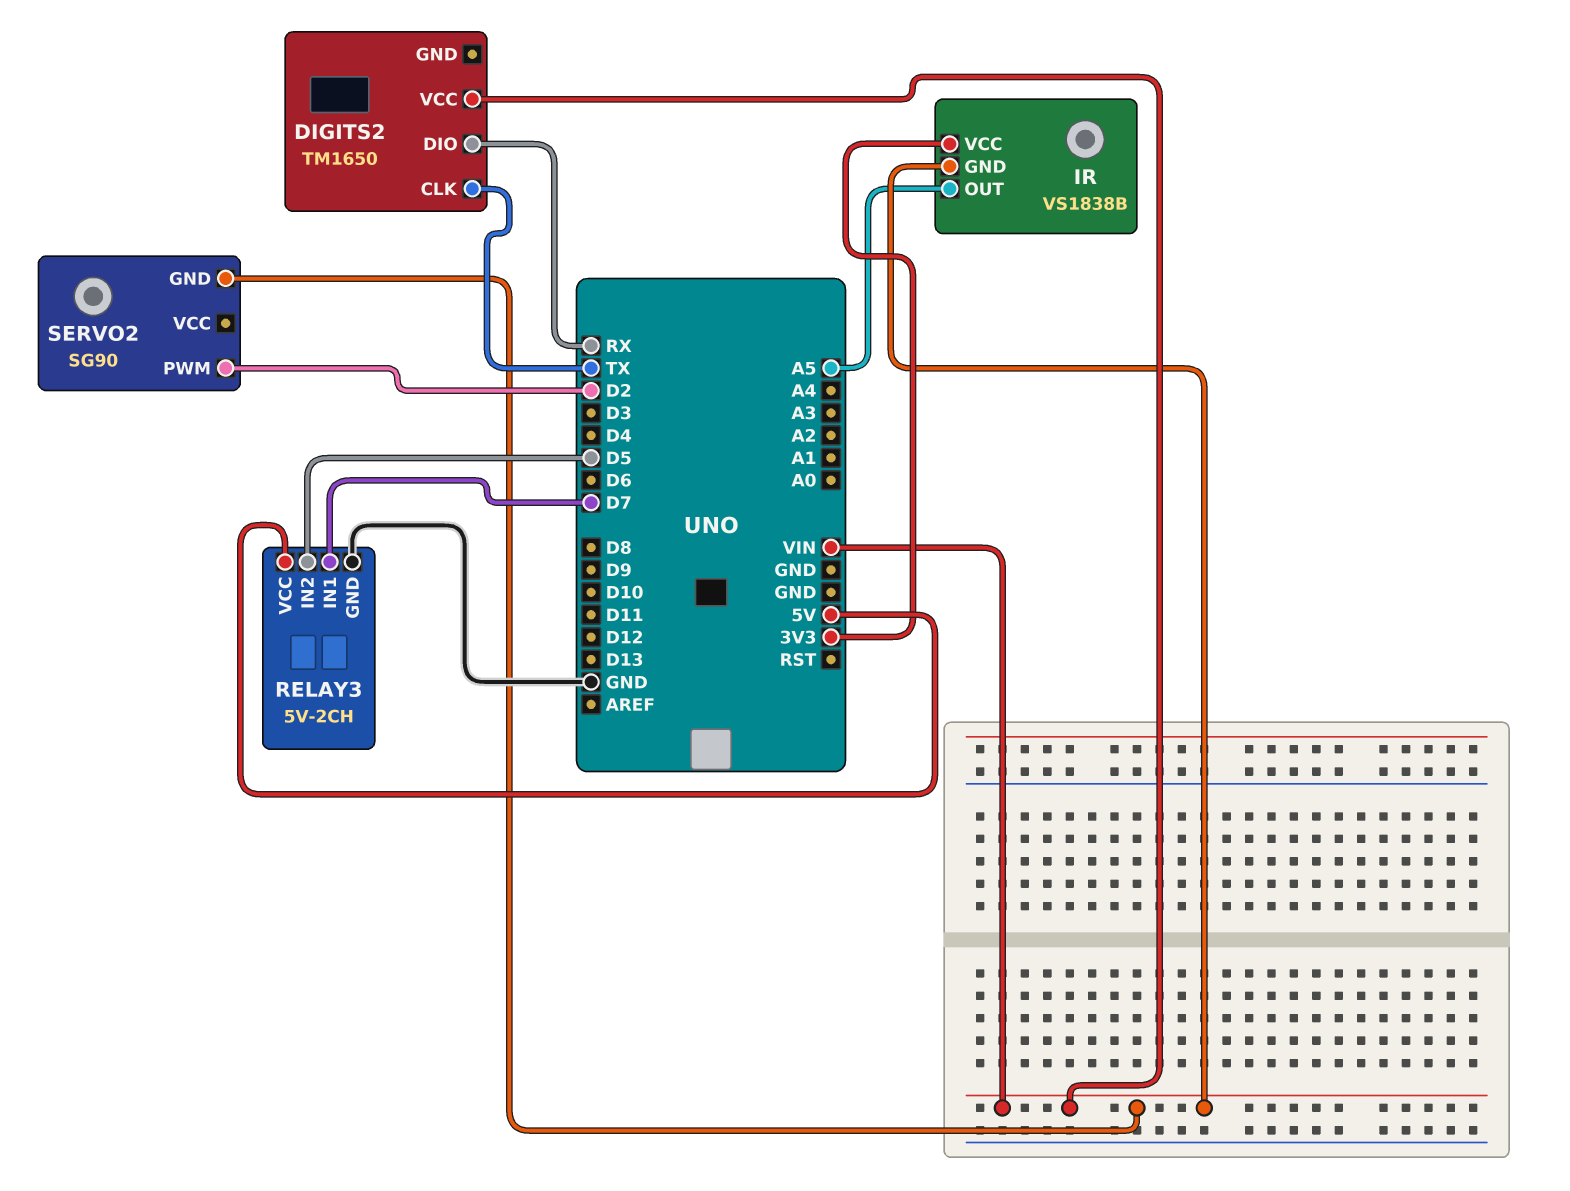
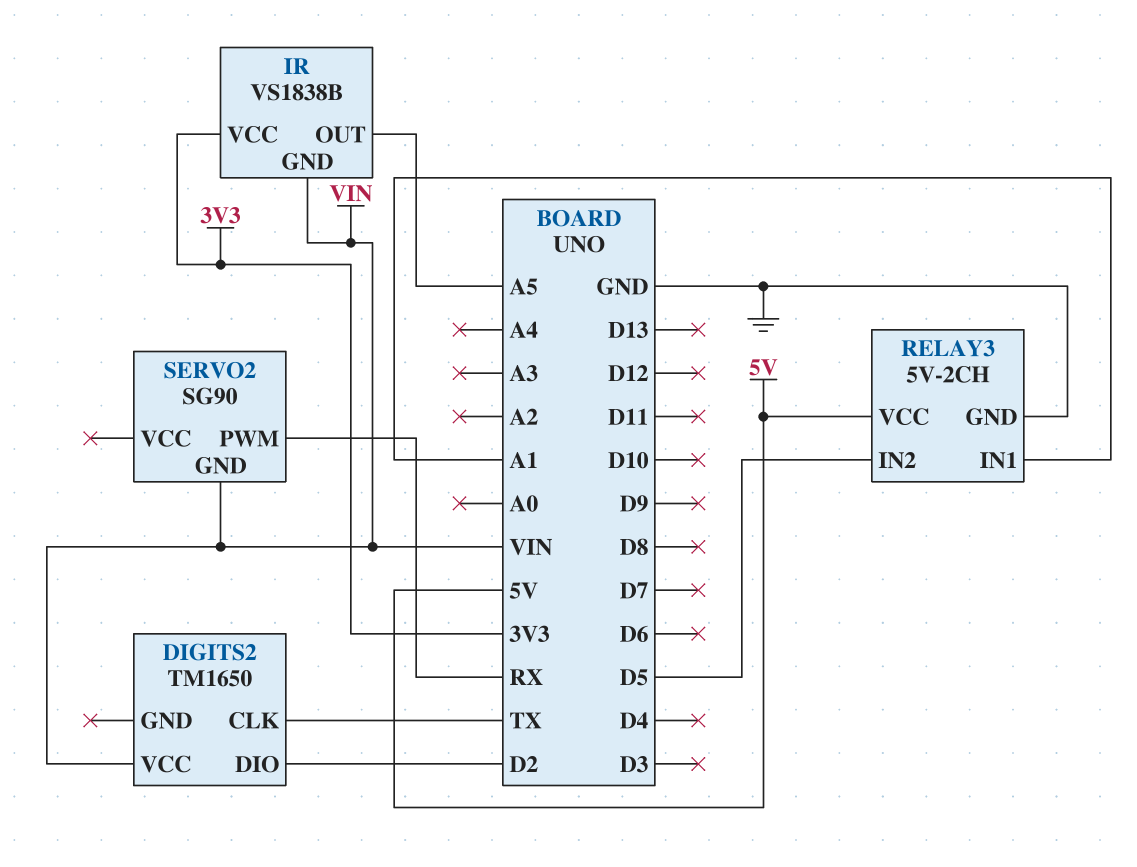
DIGITS2 pin DIO: RX -> D2
RELAY3 pin IN1: D7 -> A1
SERVO2 pin PWM: D2 -> RX

